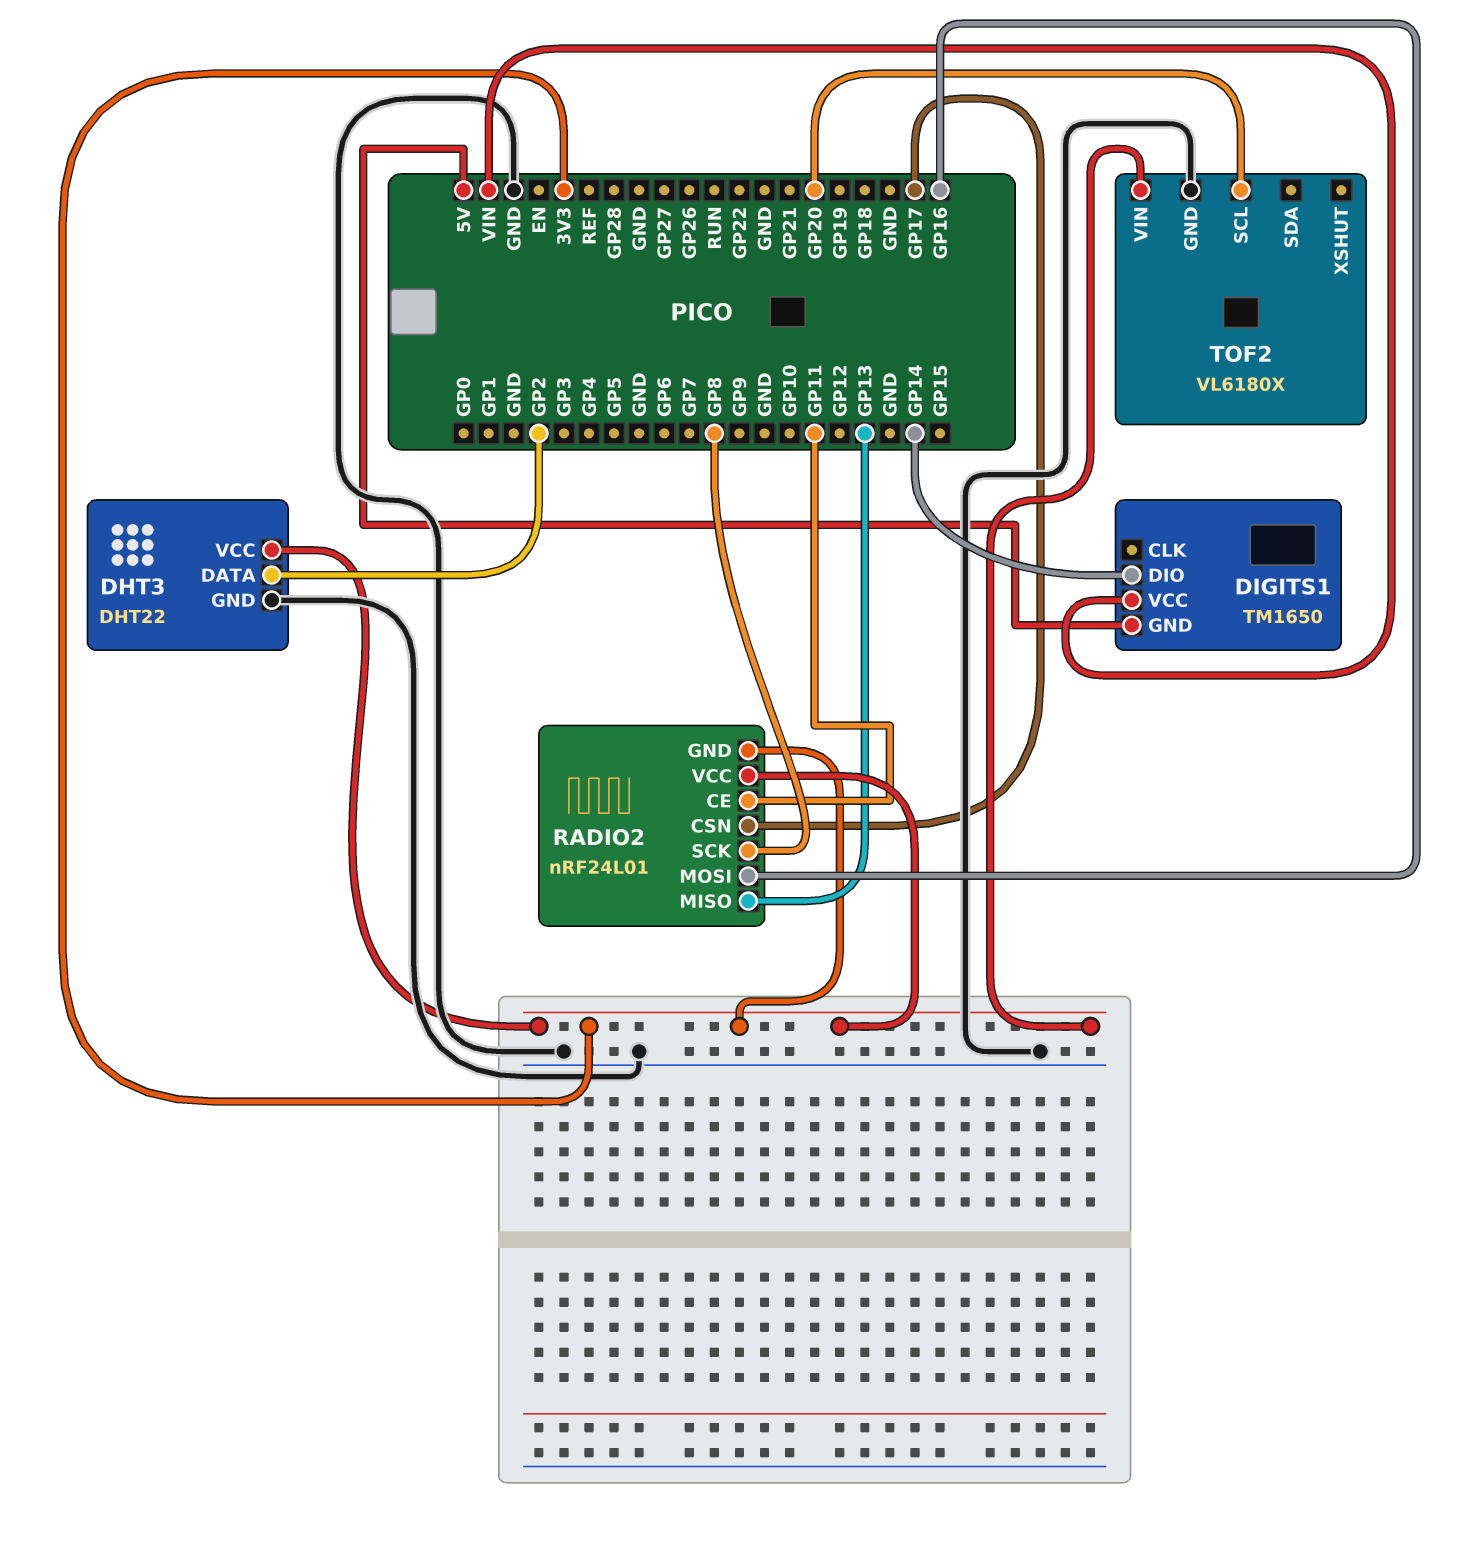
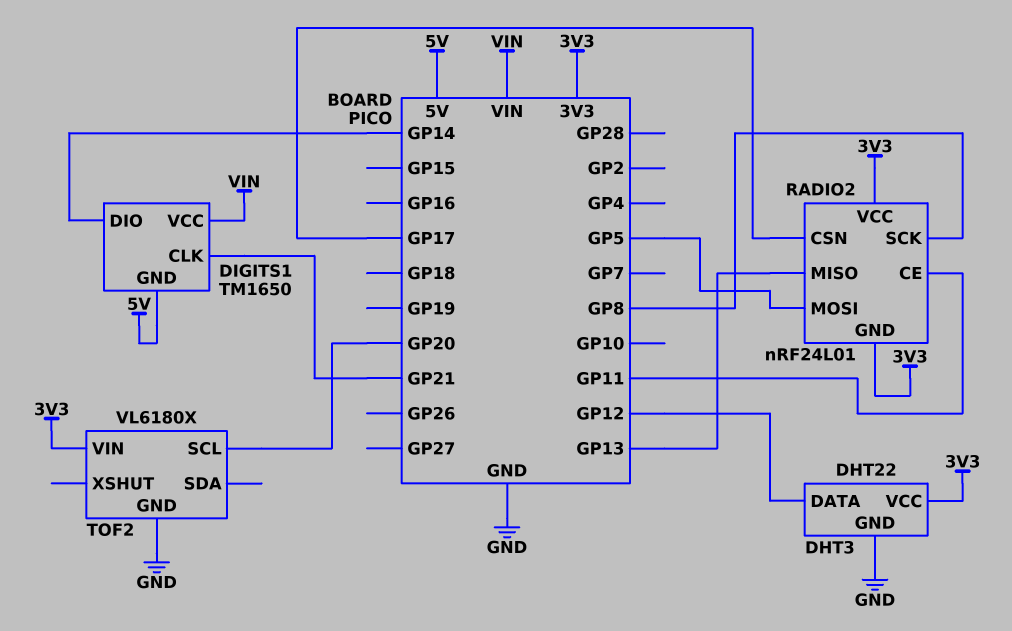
DHT3 pin DATA: GP2 -> GP12
DIGITS1 pin CLK: none -> GP21
RADIO2 pin MOSI: GP16 -> GP5

